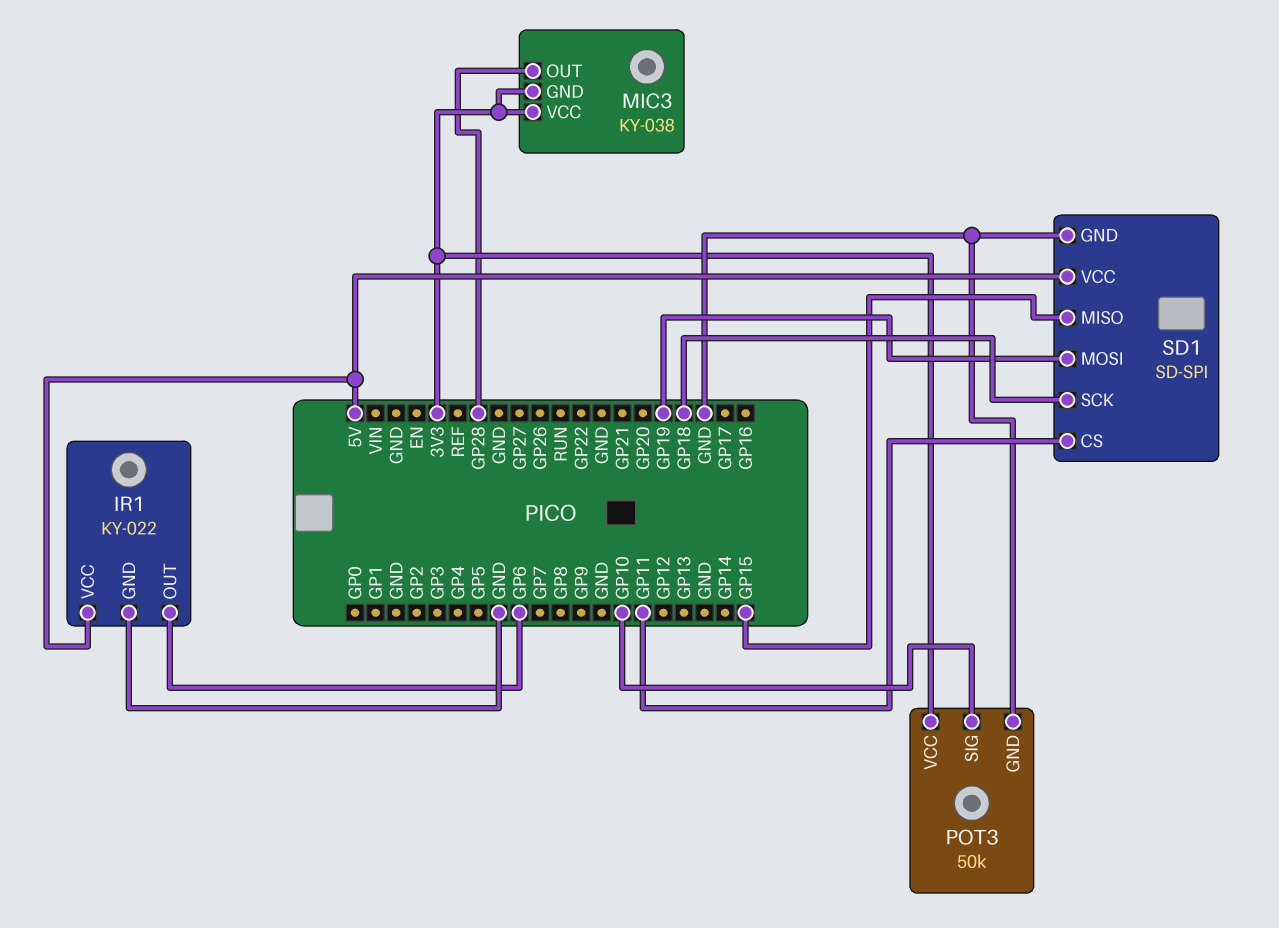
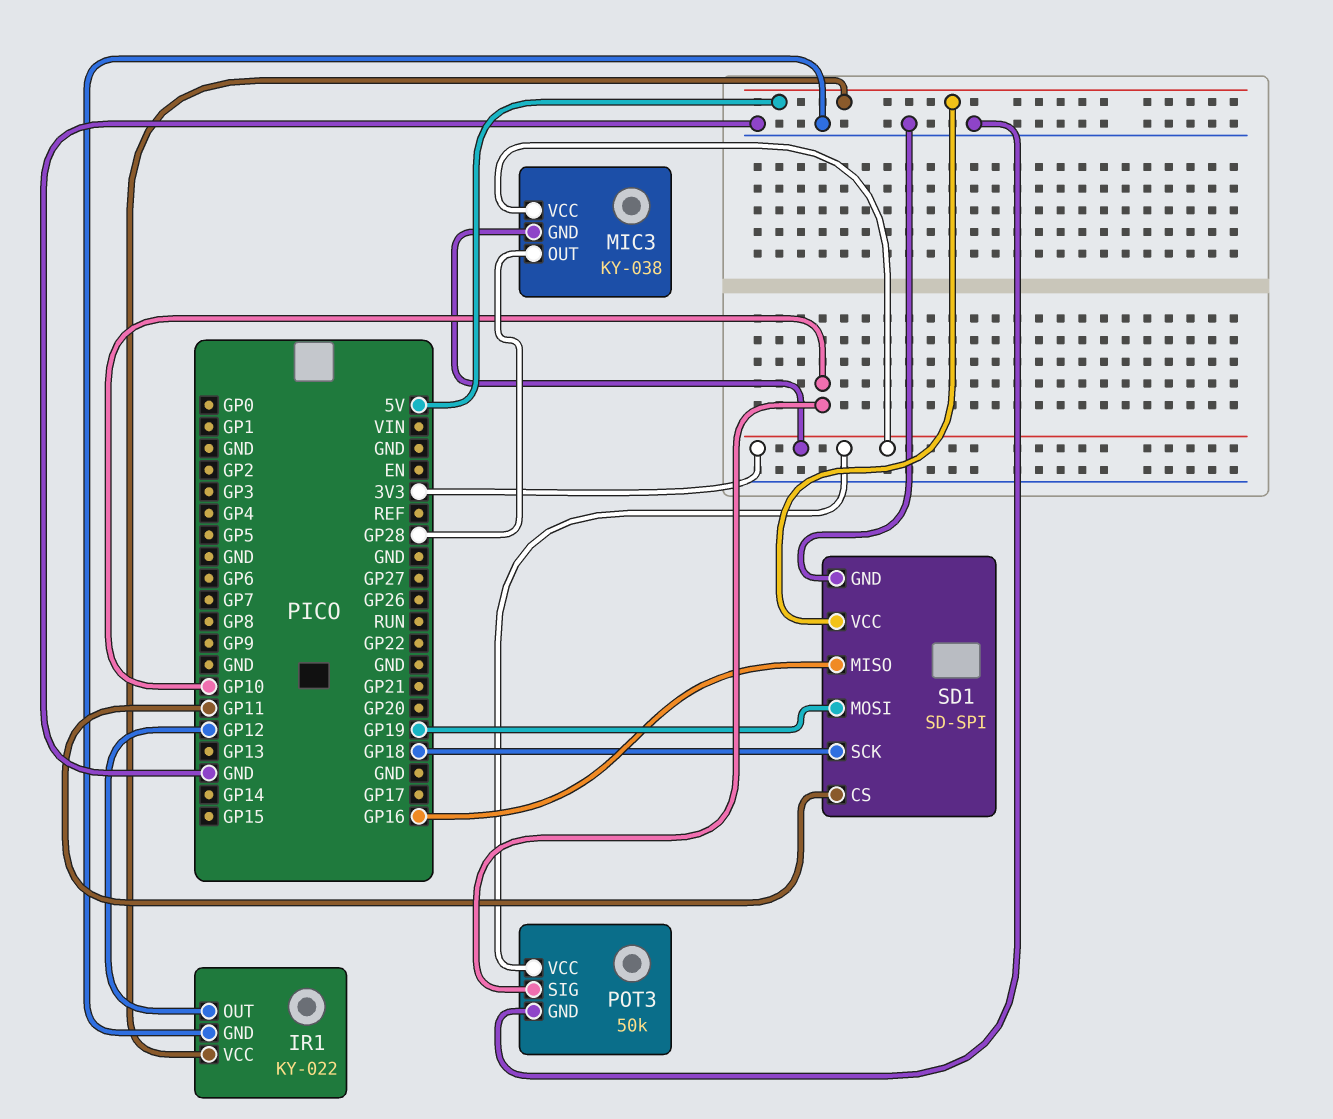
IR1 pin OUT: GP6 -> GP12
SD1 pin MISO: GP15 -> GP16

